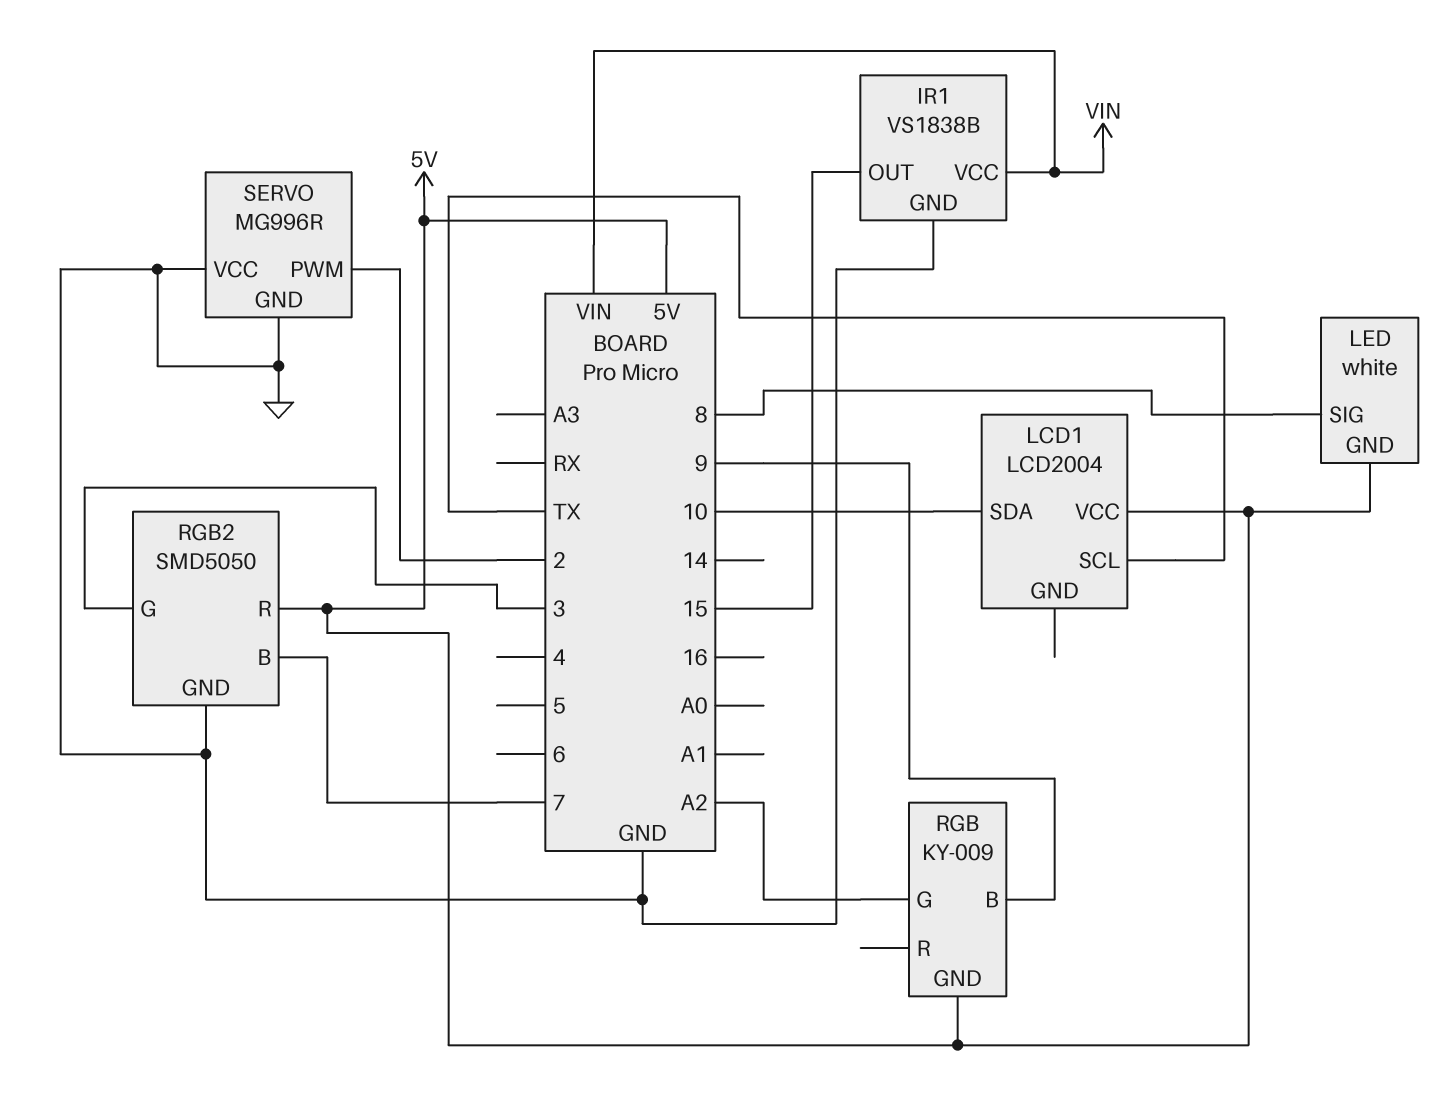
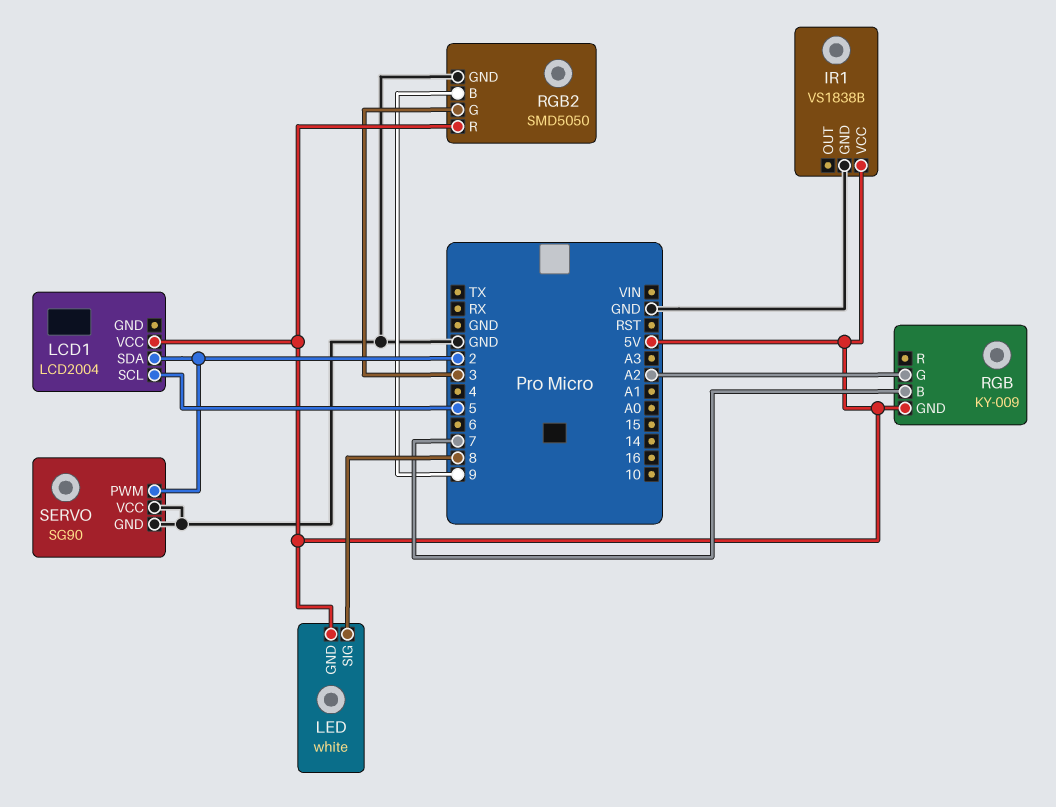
IR1 pin OUT: 15 -> none
IR1 pin VCC: VIN -> 5V
LCD1 pin SCL: TX -> 5
LCD1 pin SDA: 10 -> 2
RGB pin B: 9 -> 7
RGB2 pin B: 7 -> 9
SERVO: MG996R -> SG90

